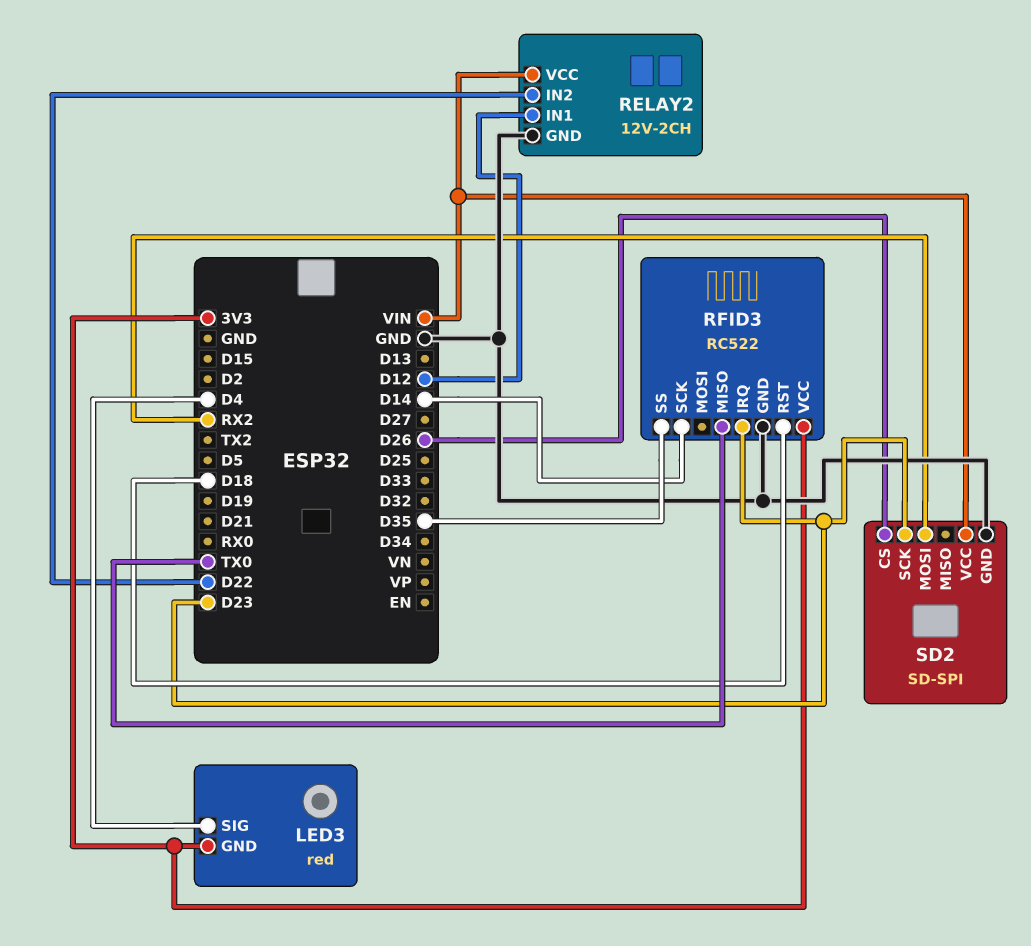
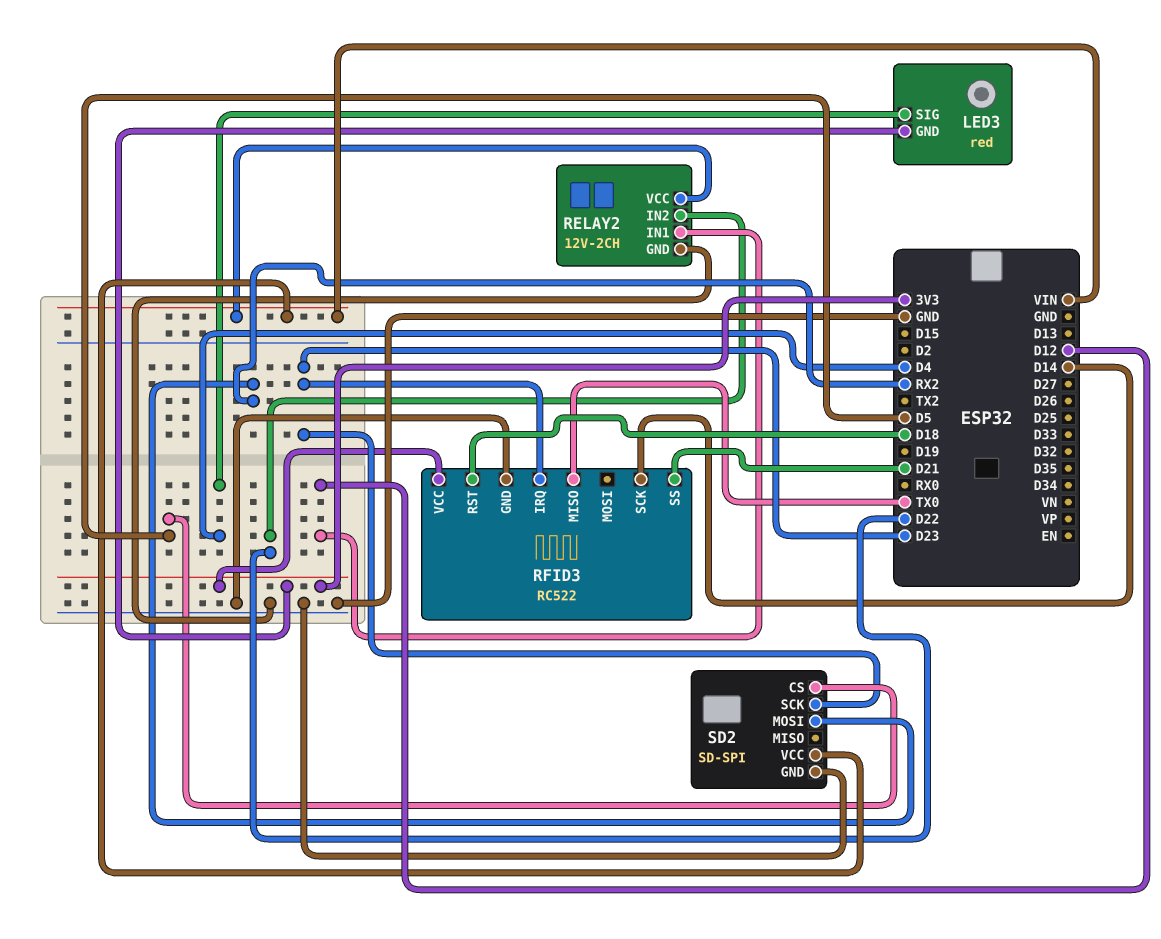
RFID3 pin SS: D35 -> D21
SD2 pin CS: D26 -> D5

